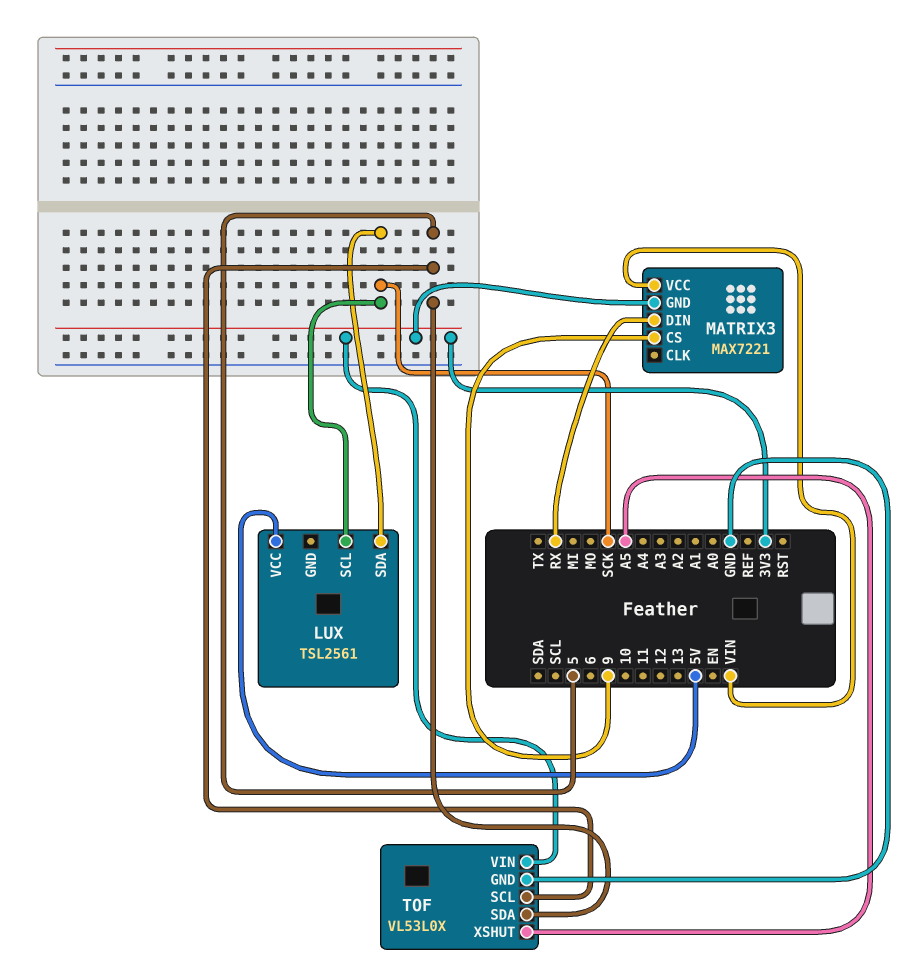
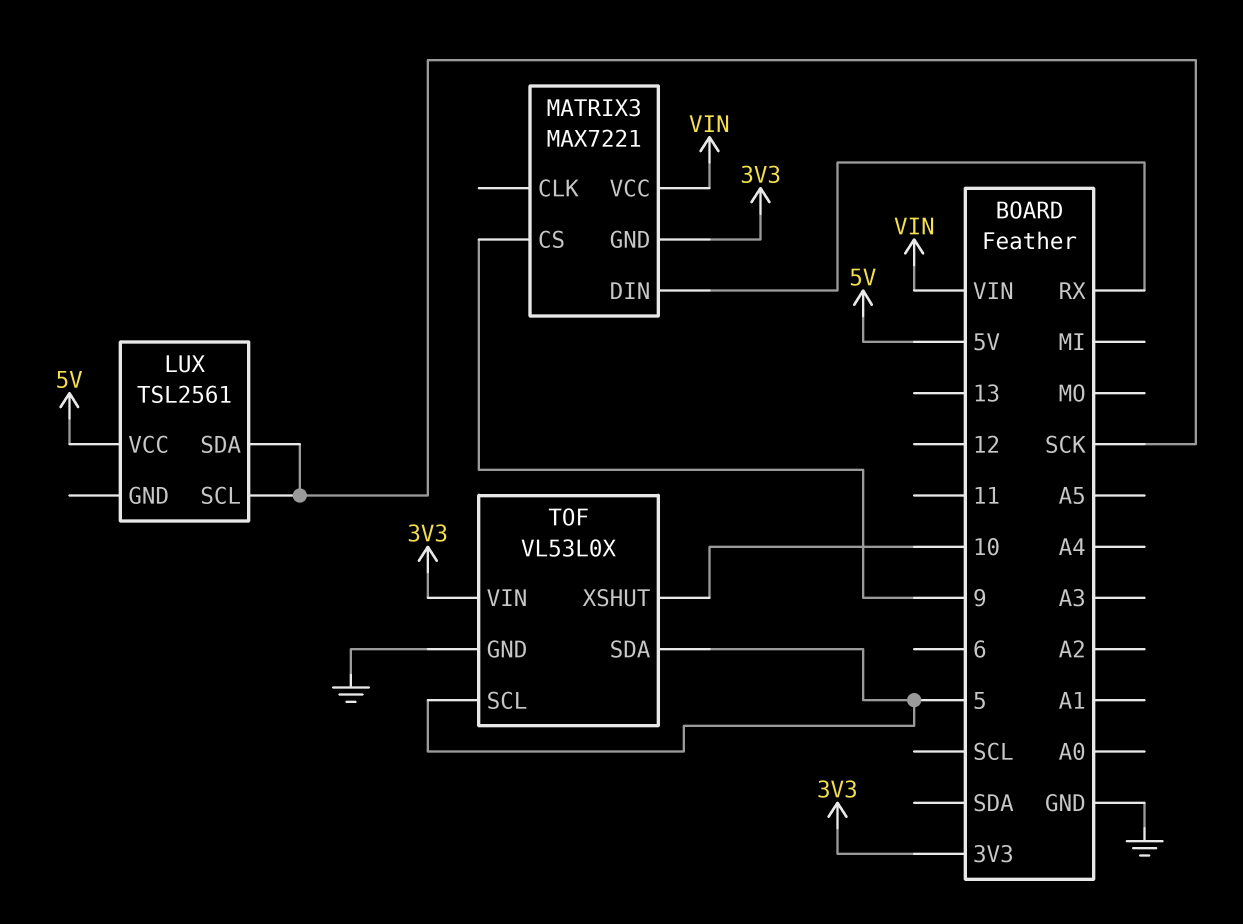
TOF pin XSHUT: A5 -> 10

